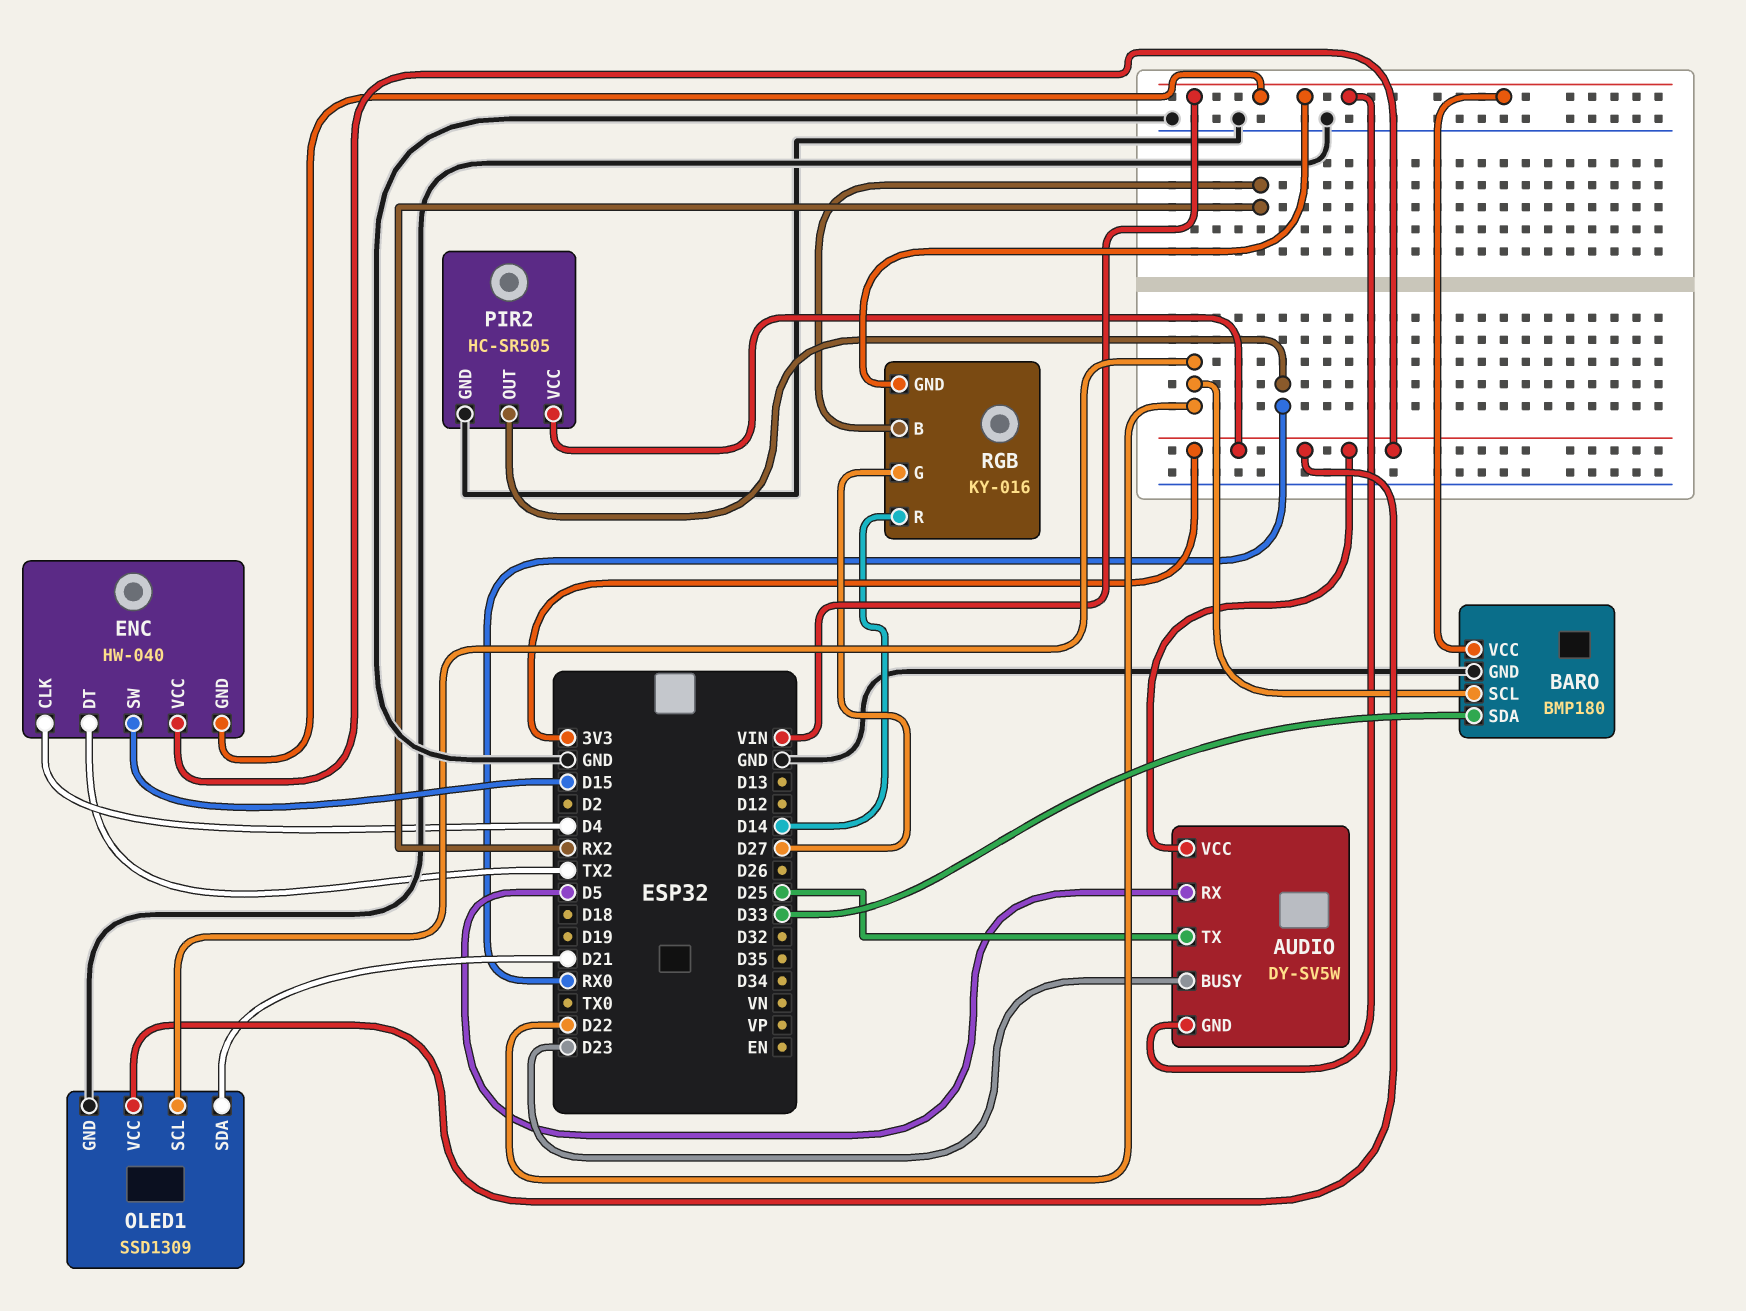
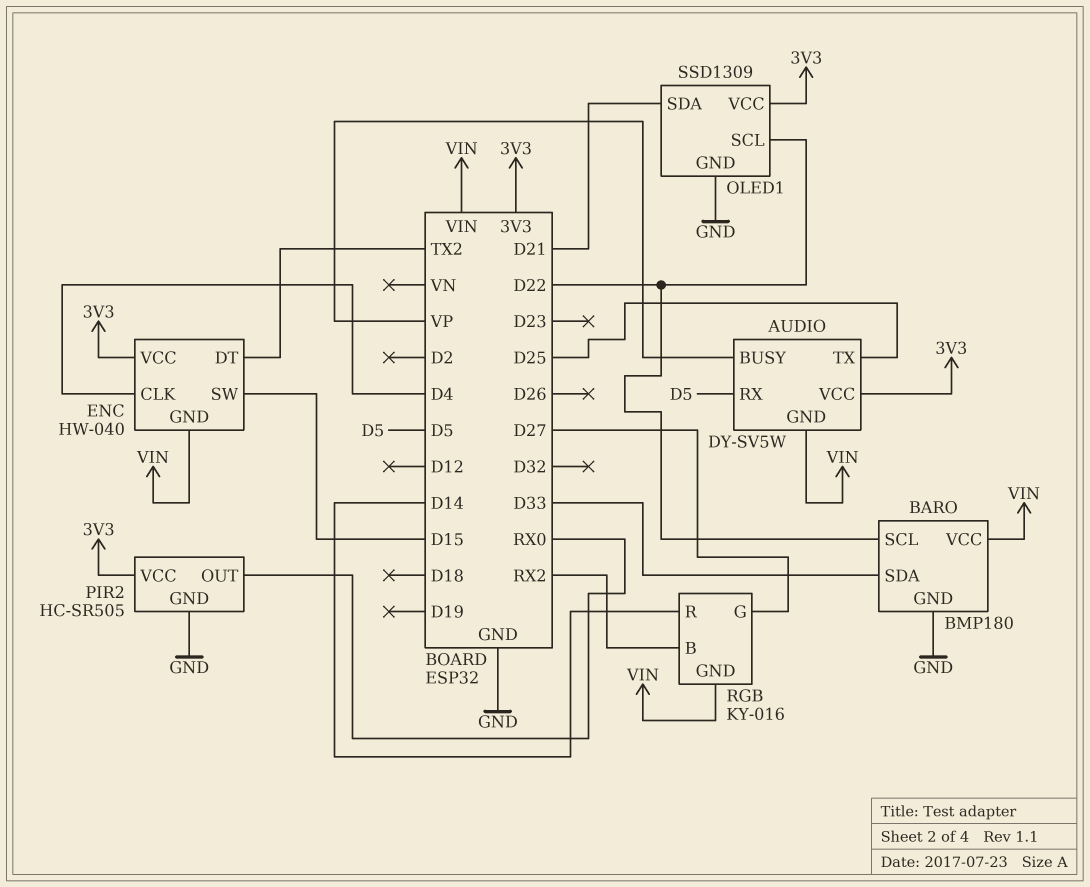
AUDIO pin BUSY: D23 -> VP

